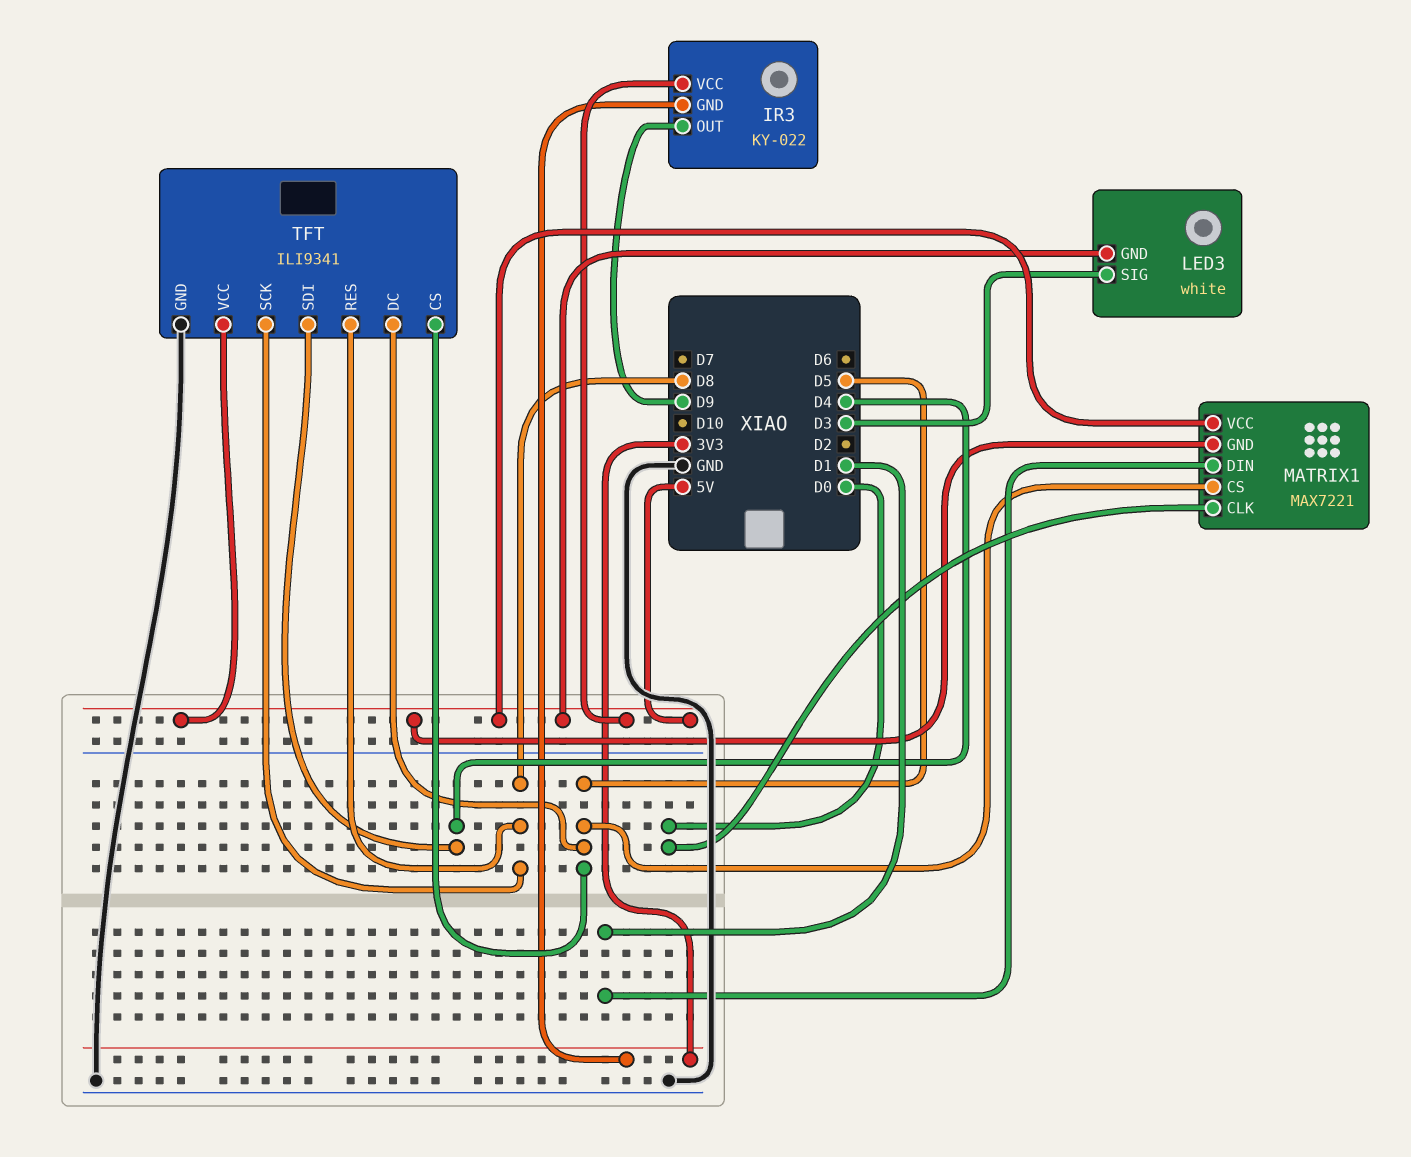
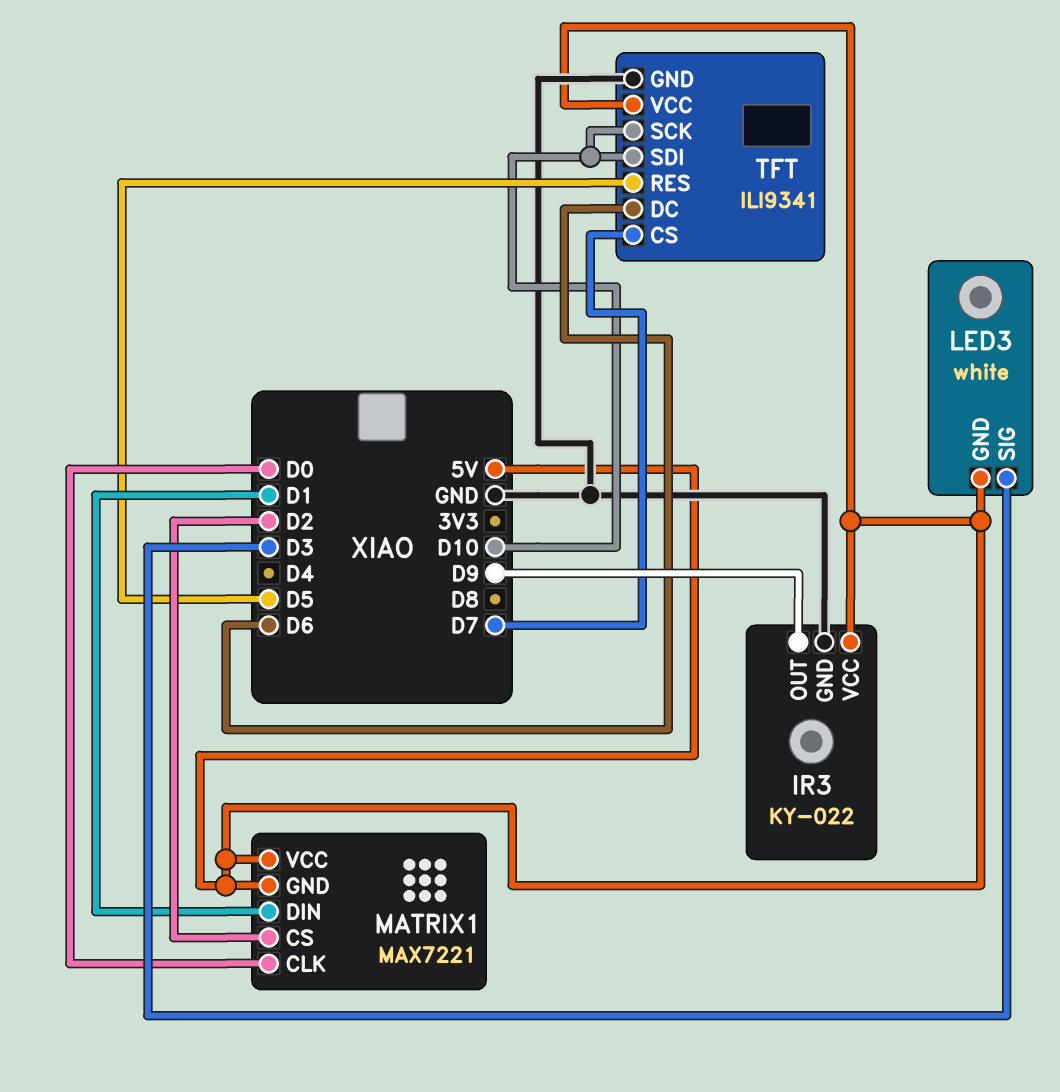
IR3 pin GND: 3V3 -> GND
MATRIX1 pin CS: D5 -> D2
TFT pin CS: D5 -> D7
TFT pin DC: D5 -> D6
TFT pin RES: D8 -> D5
TFT pin SCK: D8 -> D10
TFT pin SDI: D4 -> D10

